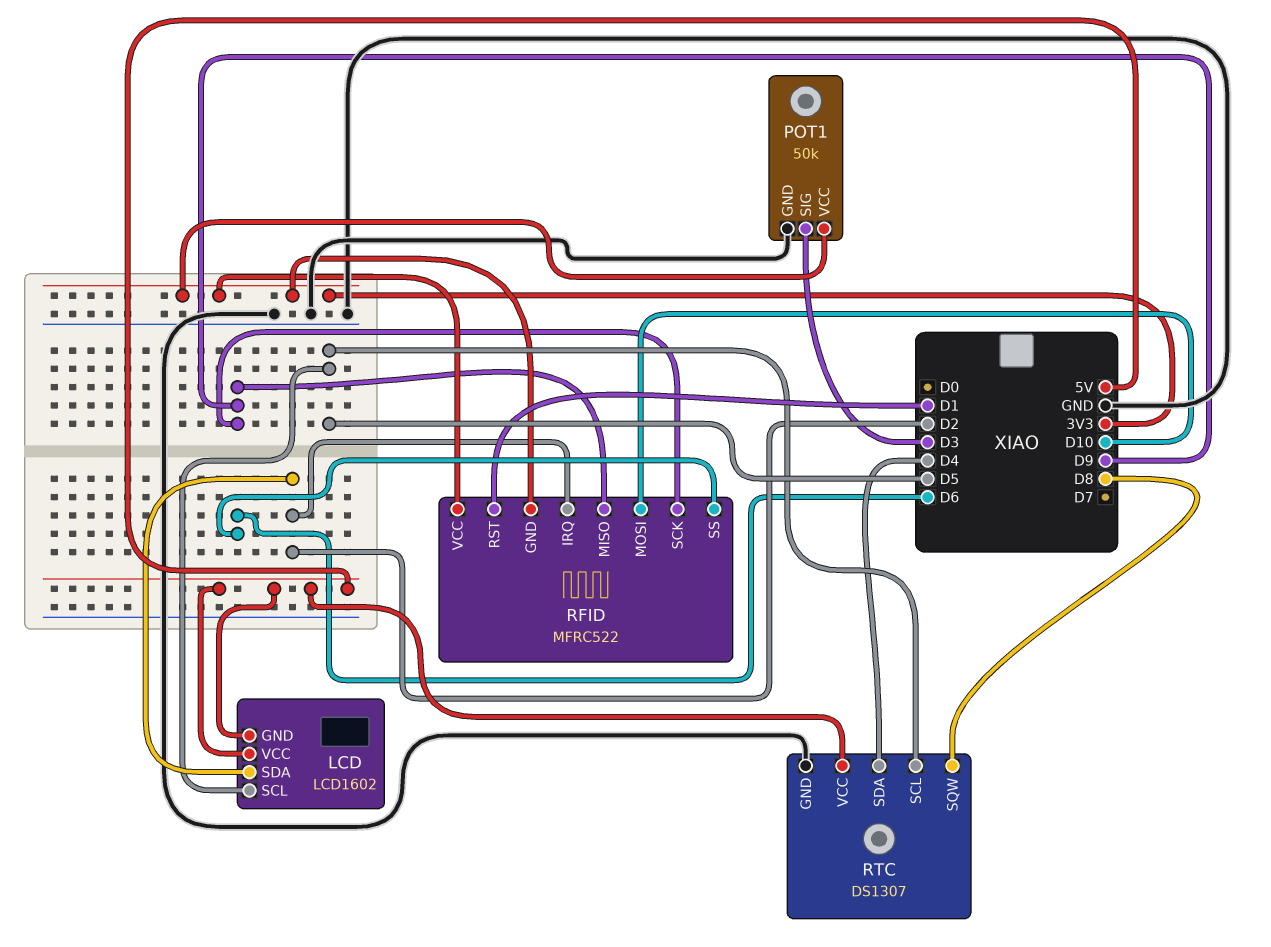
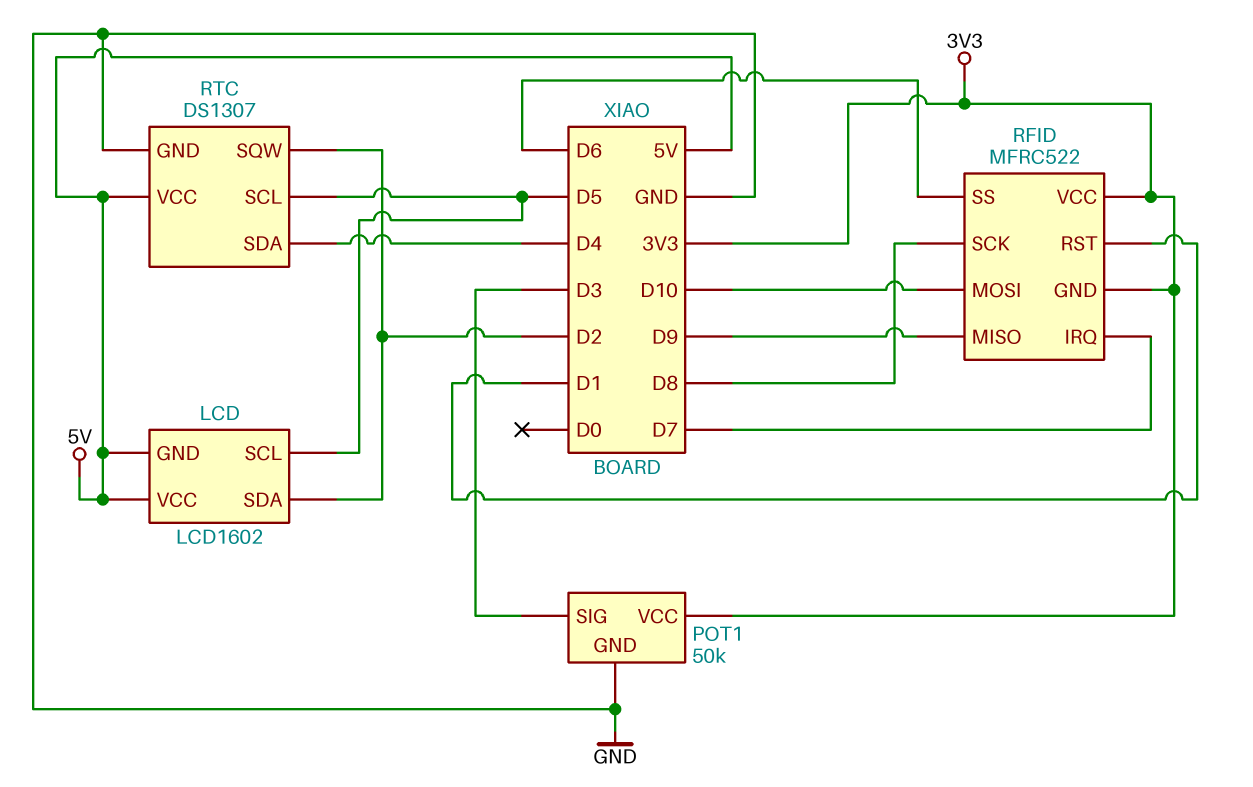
RFID pin IRQ: D2 -> D7
RFID pin SCK: D9 -> D8
RTC pin SQW: D8 -> D2

